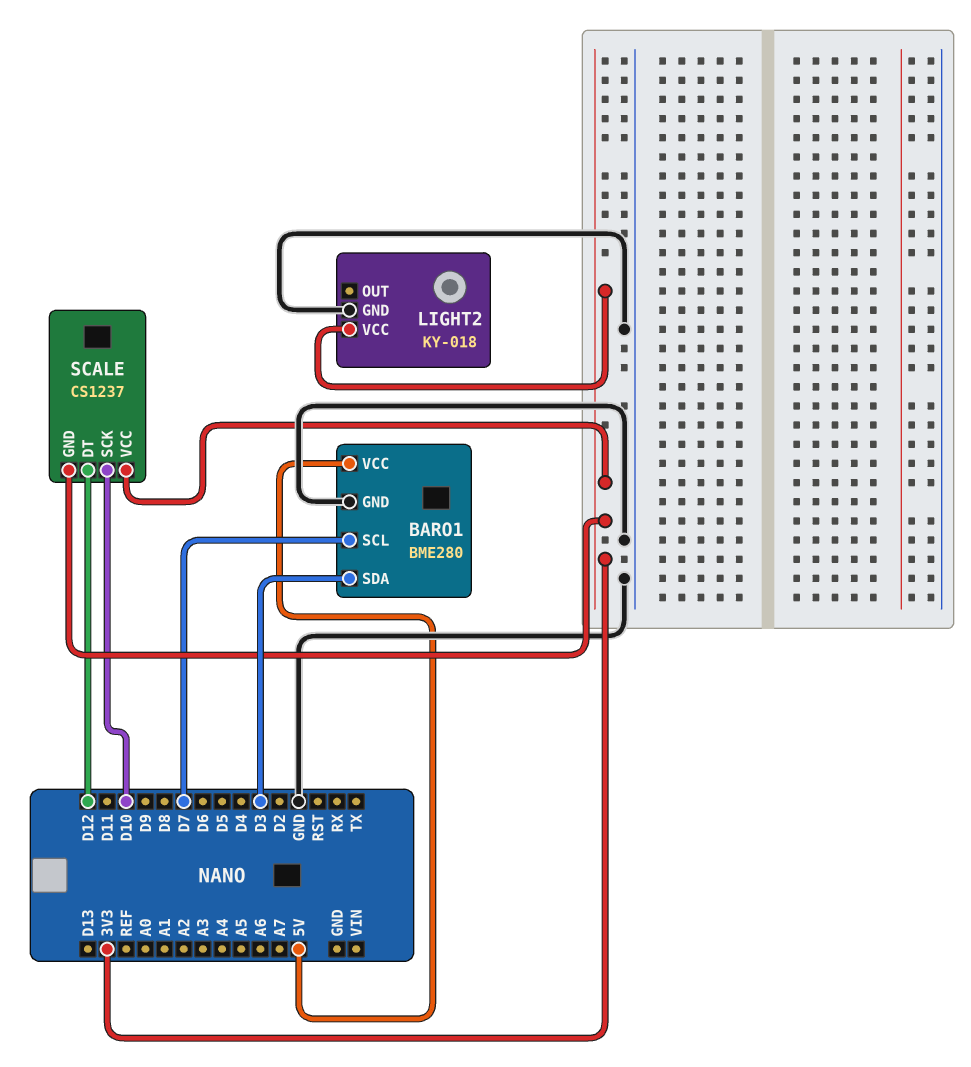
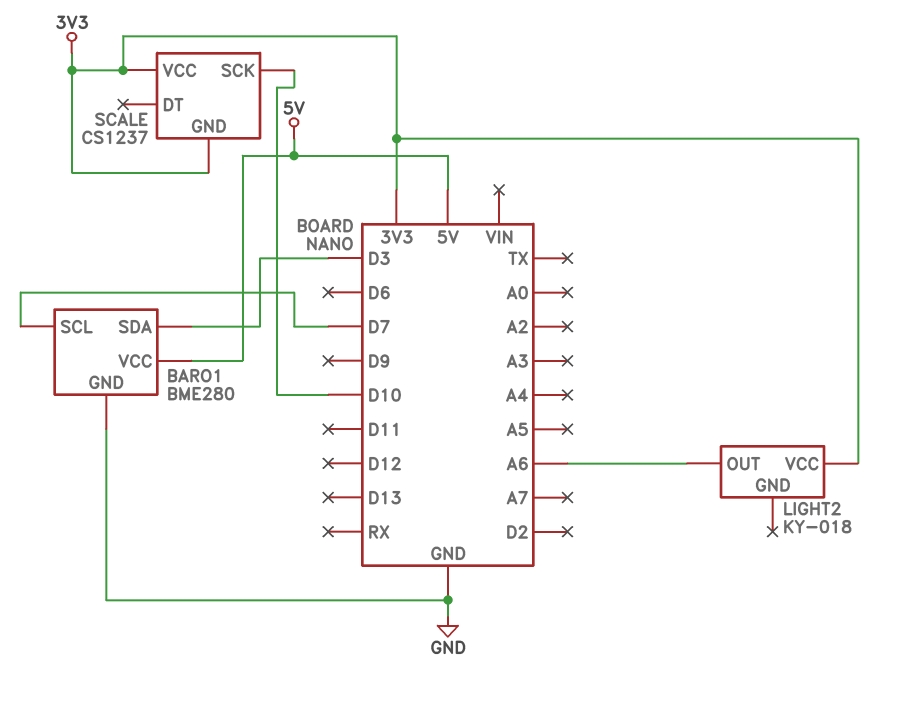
LIGHT2 pin GND: GND -> none
LIGHT2 pin OUT: none -> A6
SCALE pin DT: D12 -> none

